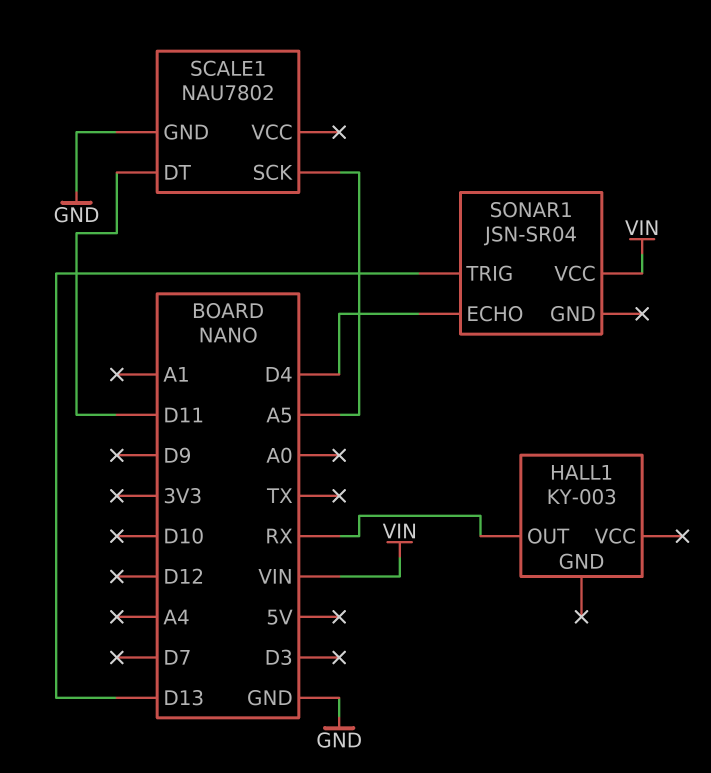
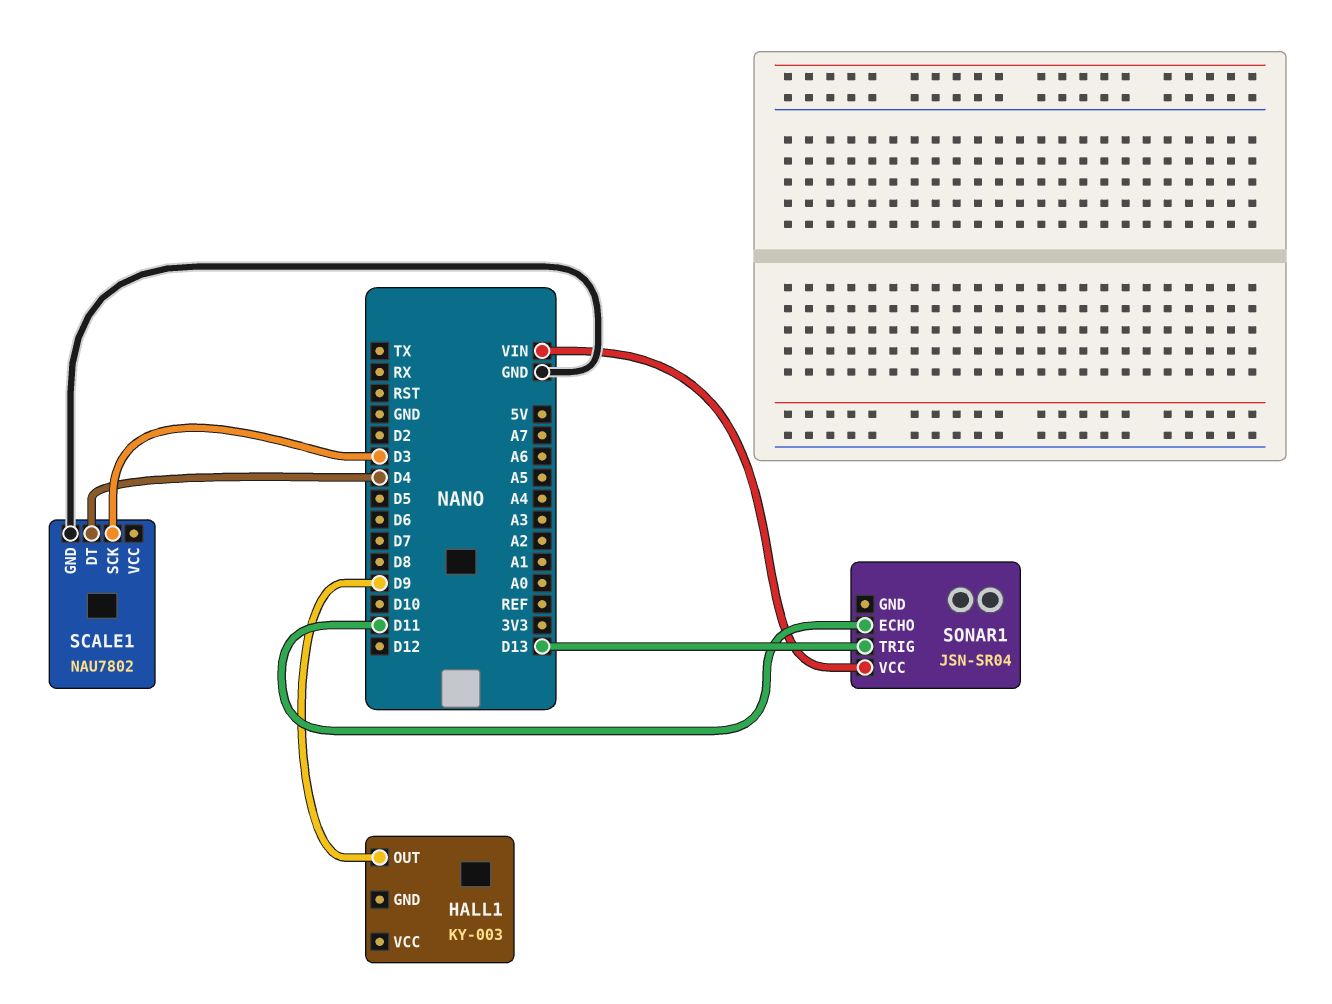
HALL1 pin OUT: RX -> D9
SCALE1 pin DT: D11 -> D4
SCALE1 pin SCK: A5 -> D3
SONAR1 pin ECHO: D4 -> D11

